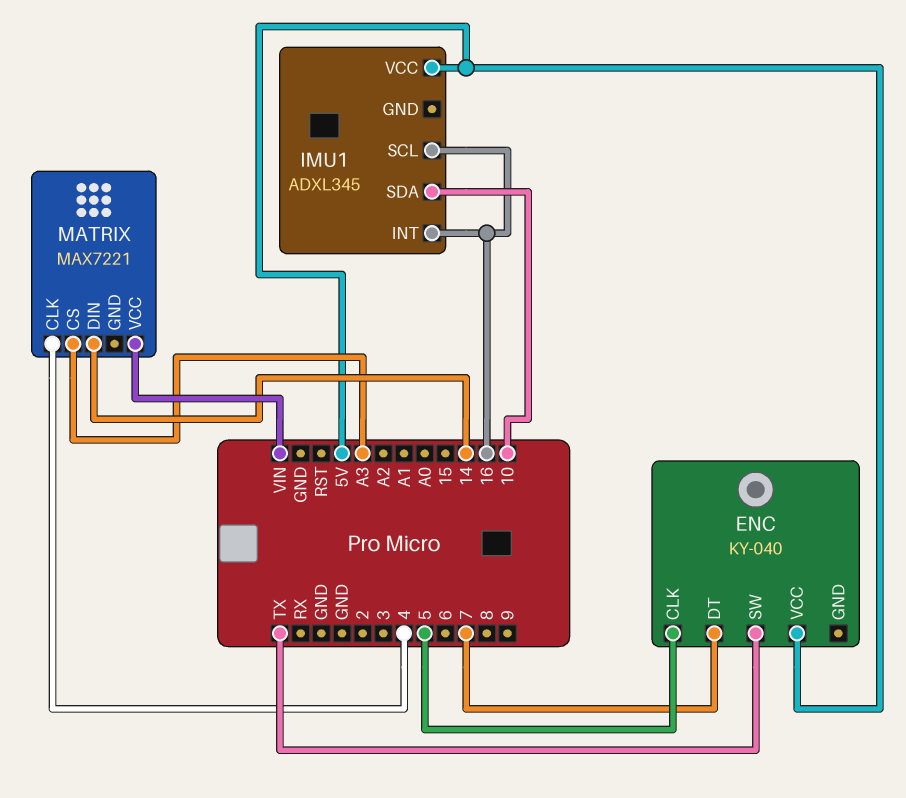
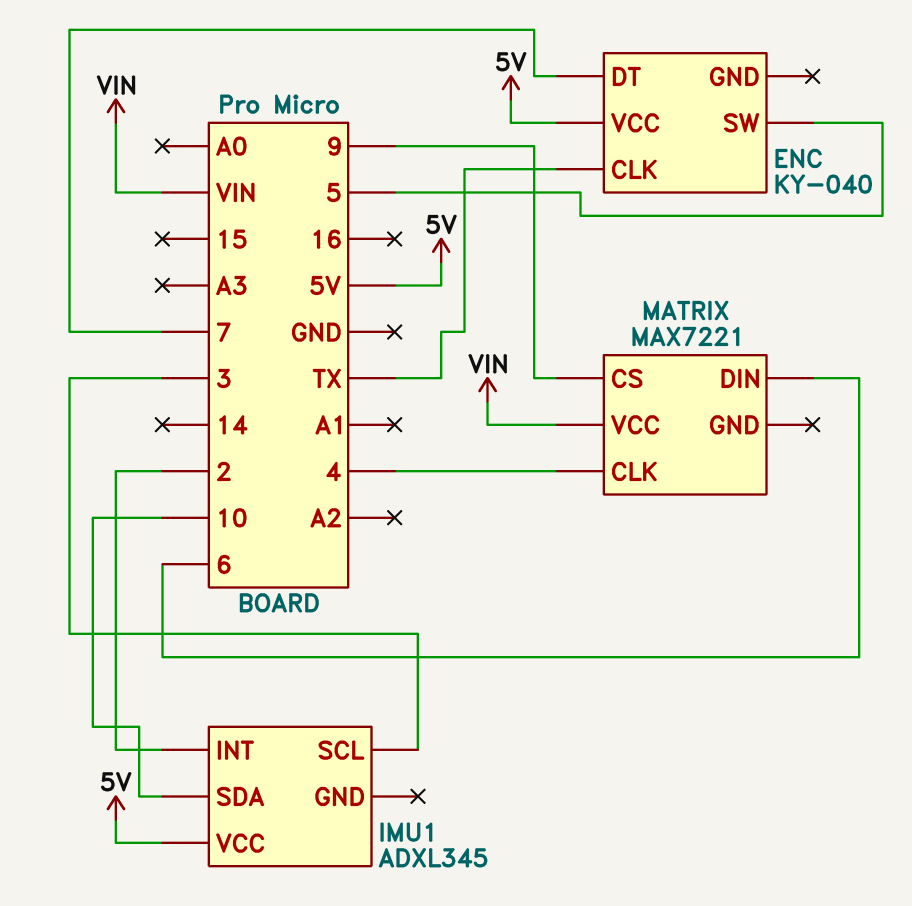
ENC pin CLK: 5 -> TX
ENC pin SW: TX -> 5
IMU1 pin INT: 16 -> 2
IMU1 pin SCL: 16 -> 3
MATRIX pin CS: A3 -> 9
MATRIX pin DIN: 14 -> 6

